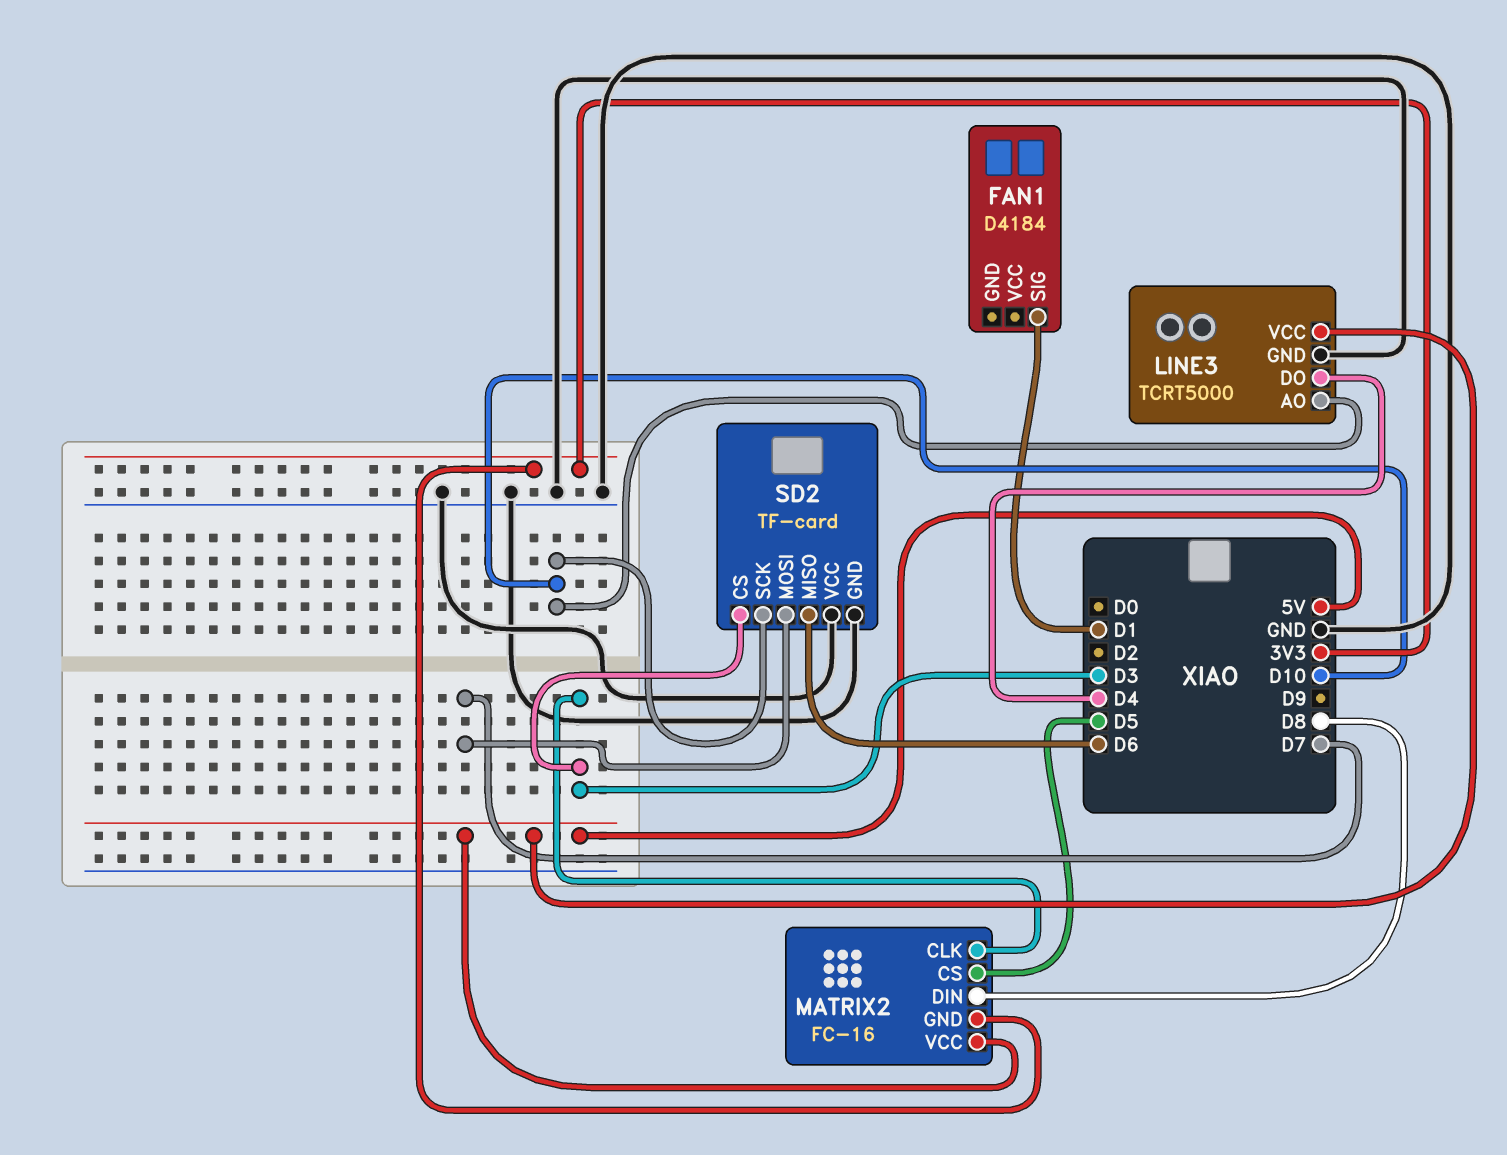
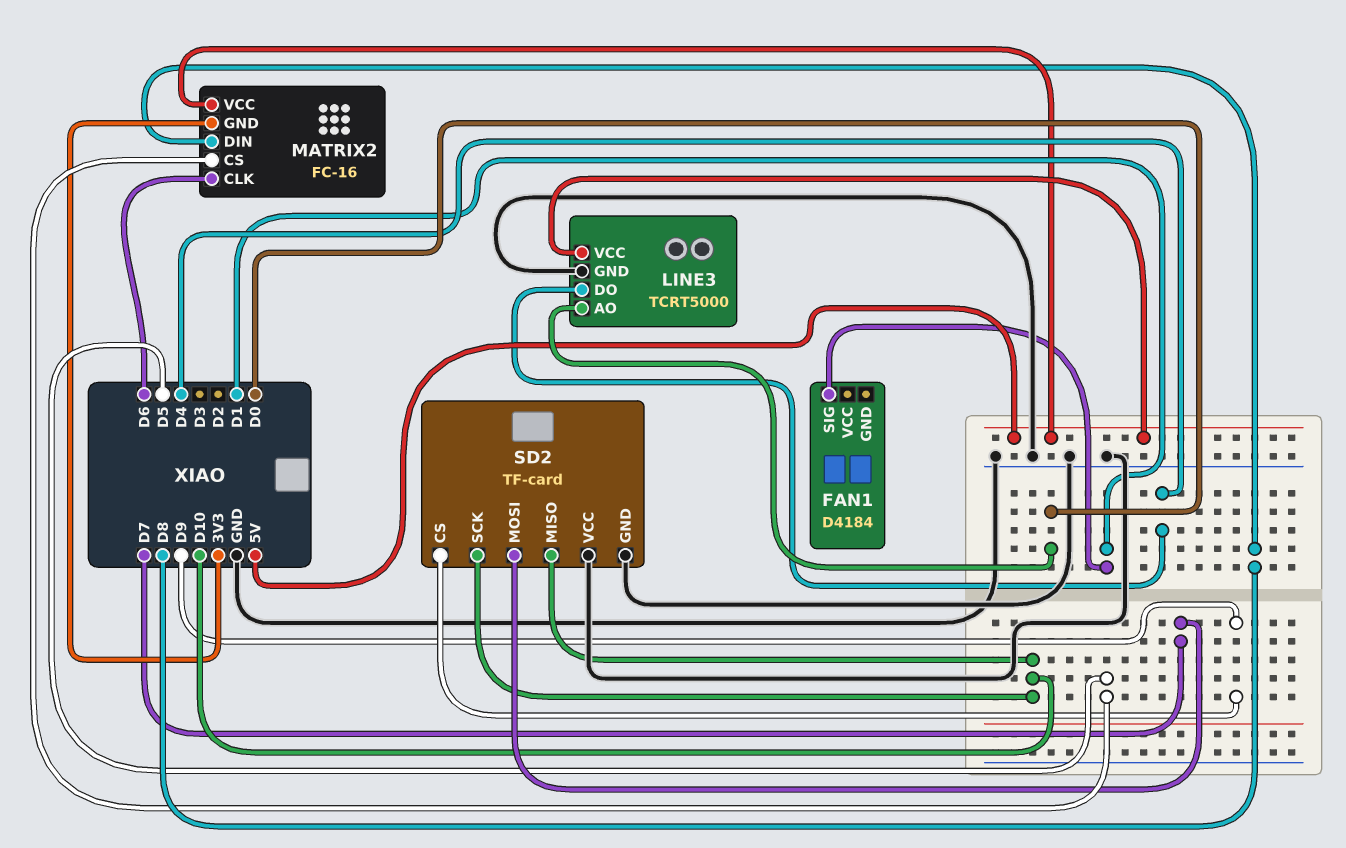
LINE3 pin AO: D10 -> D0
MATRIX2 pin CLK: D3 -> D6
SD2 pin CS: D3 -> D9
SD2 pin MISO: D6 -> D10

